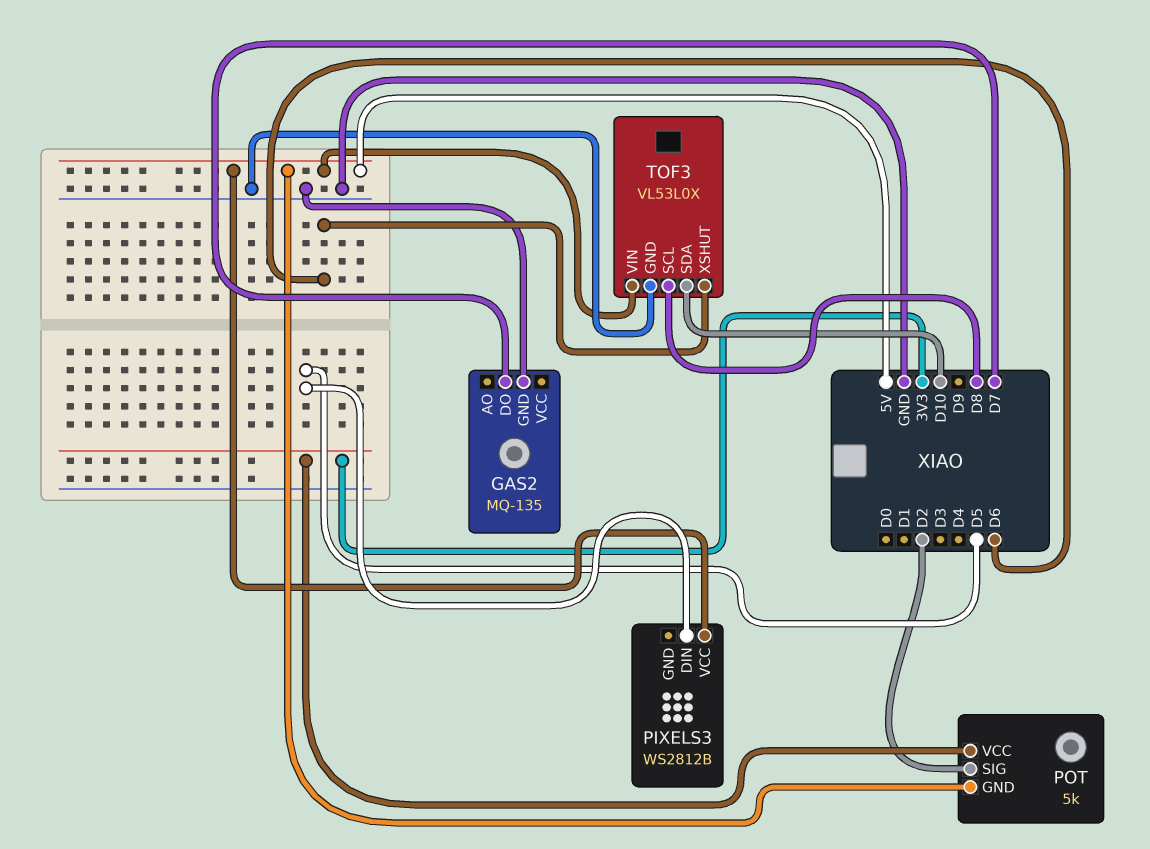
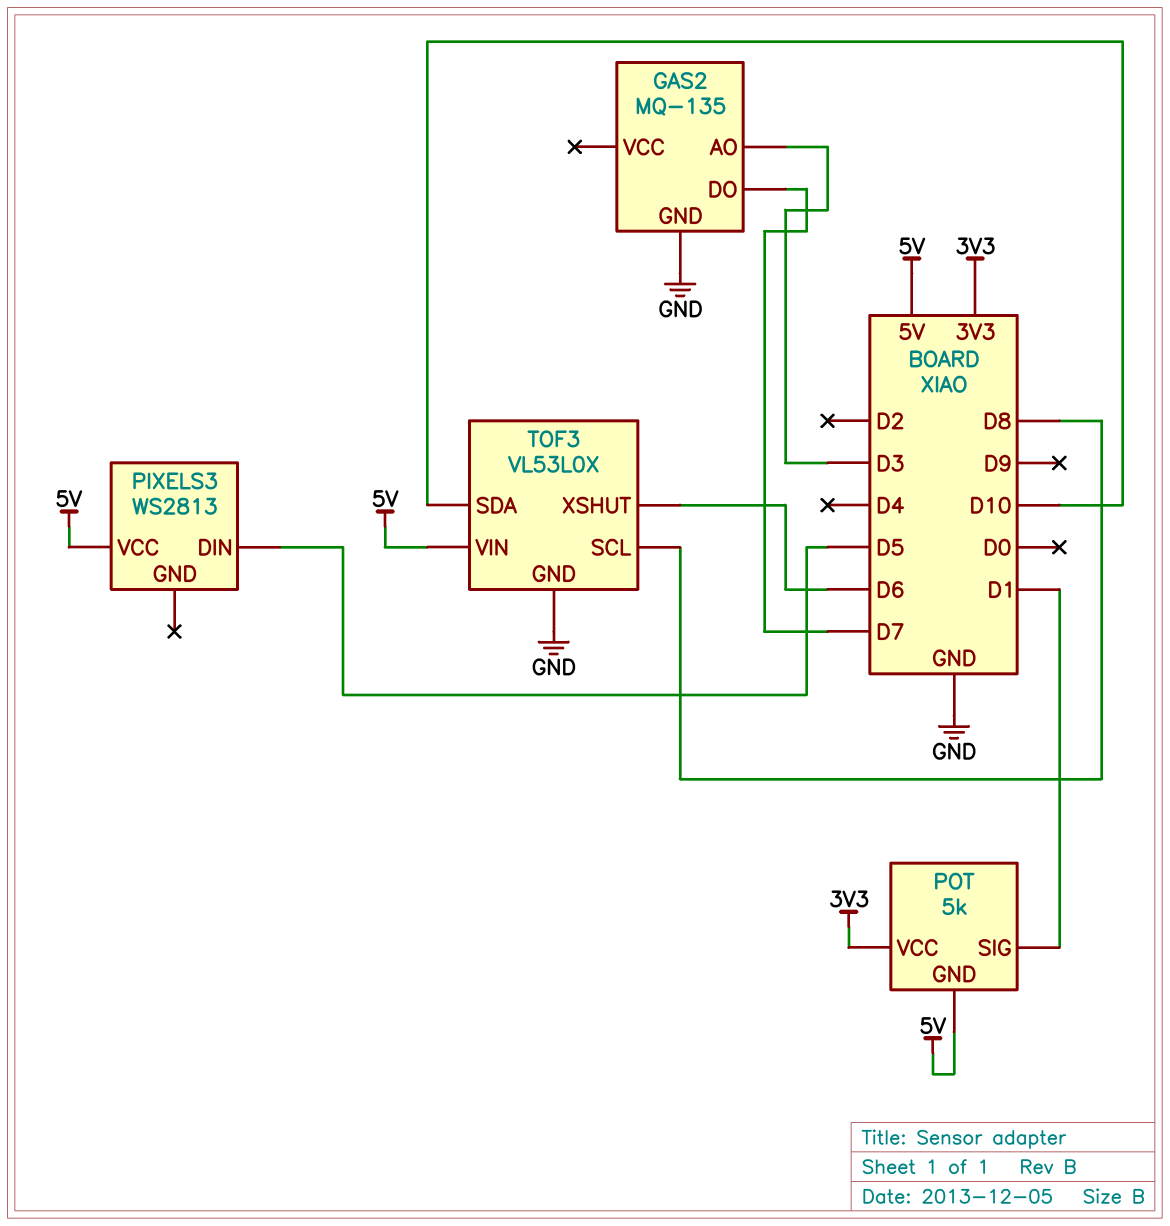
GAS2 pin AO: none -> D3
PIXELS3: WS2812B -> WS2813
POT pin SIG: D2 -> D1

